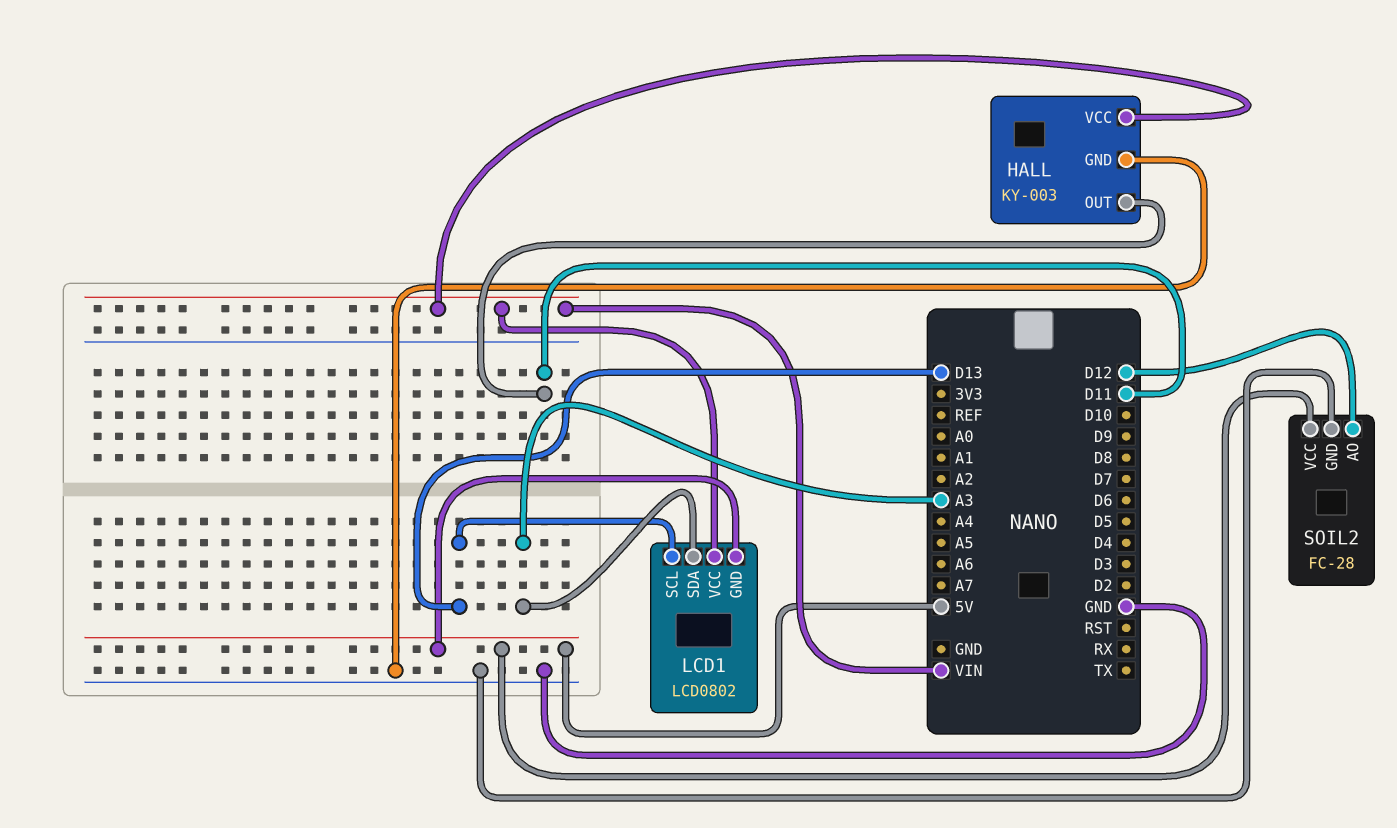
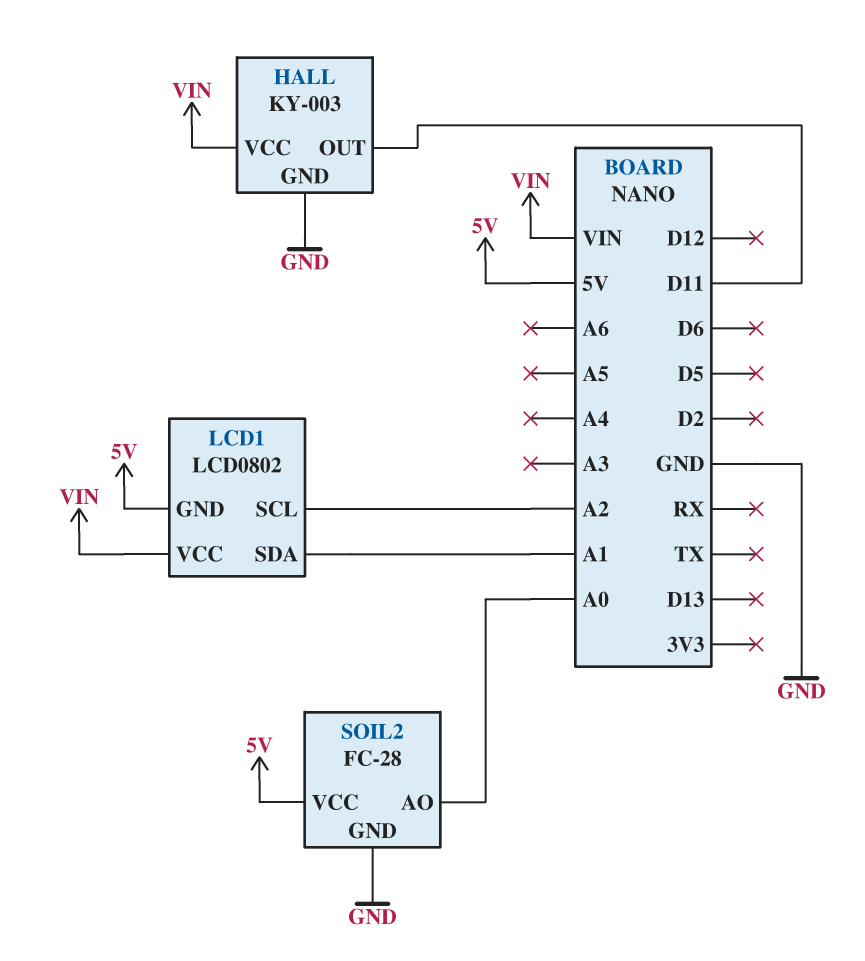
LCD1 pin SCL: D13 -> A2
LCD1 pin SDA: A3 -> A1
SOIL2 pin AO: D12 -> A0

